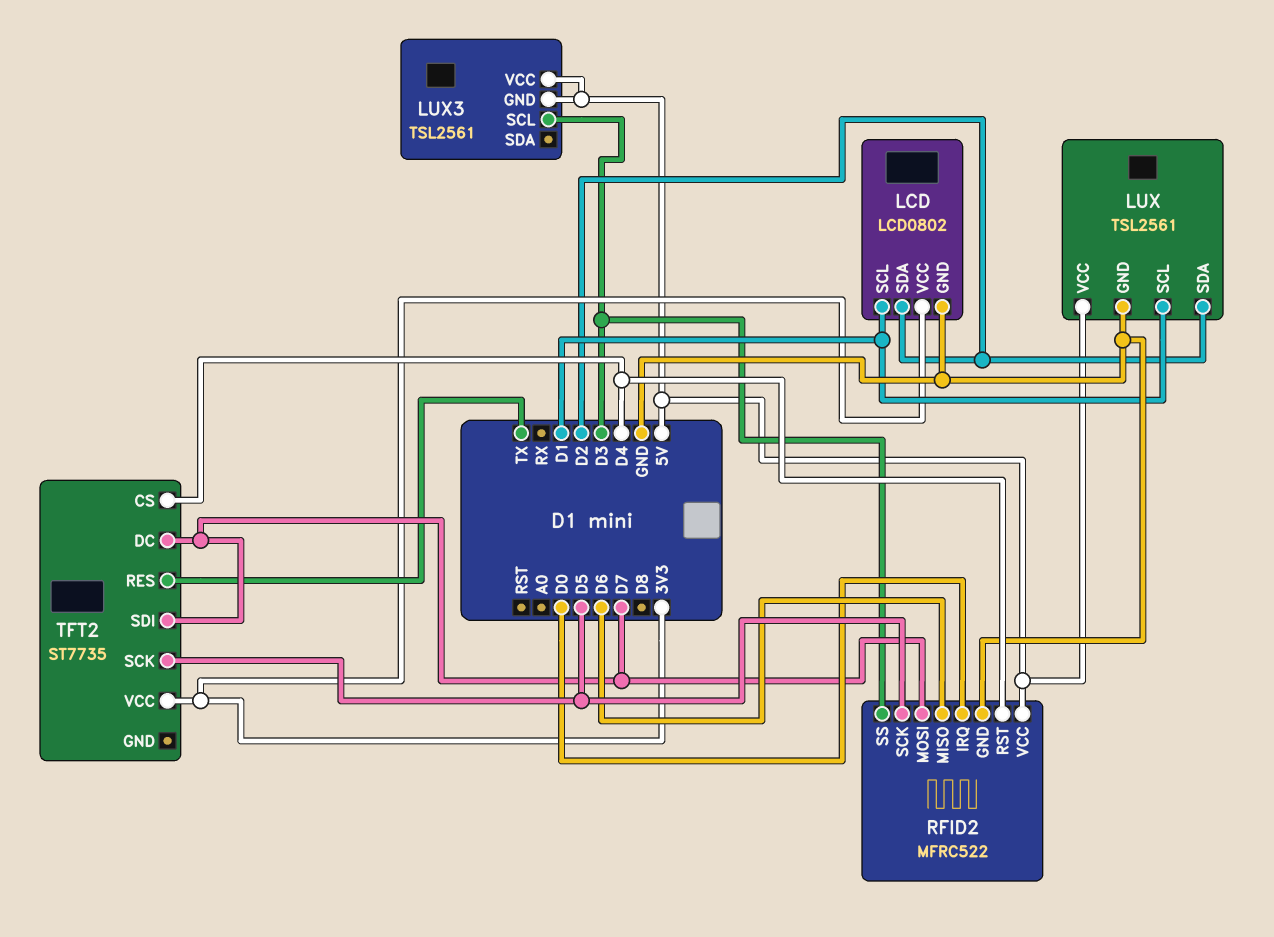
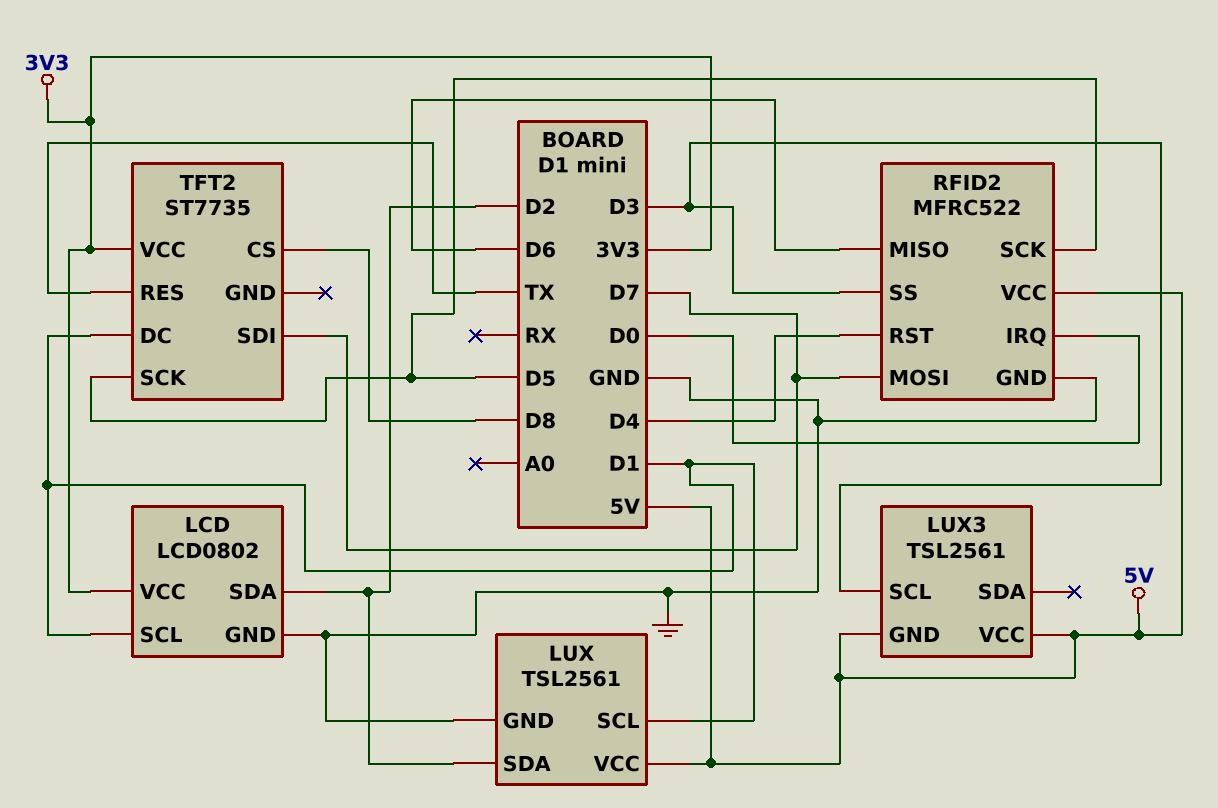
TFT2 pin CS: D4 -> D8
TFT2 pin DC: D7 -> D1

